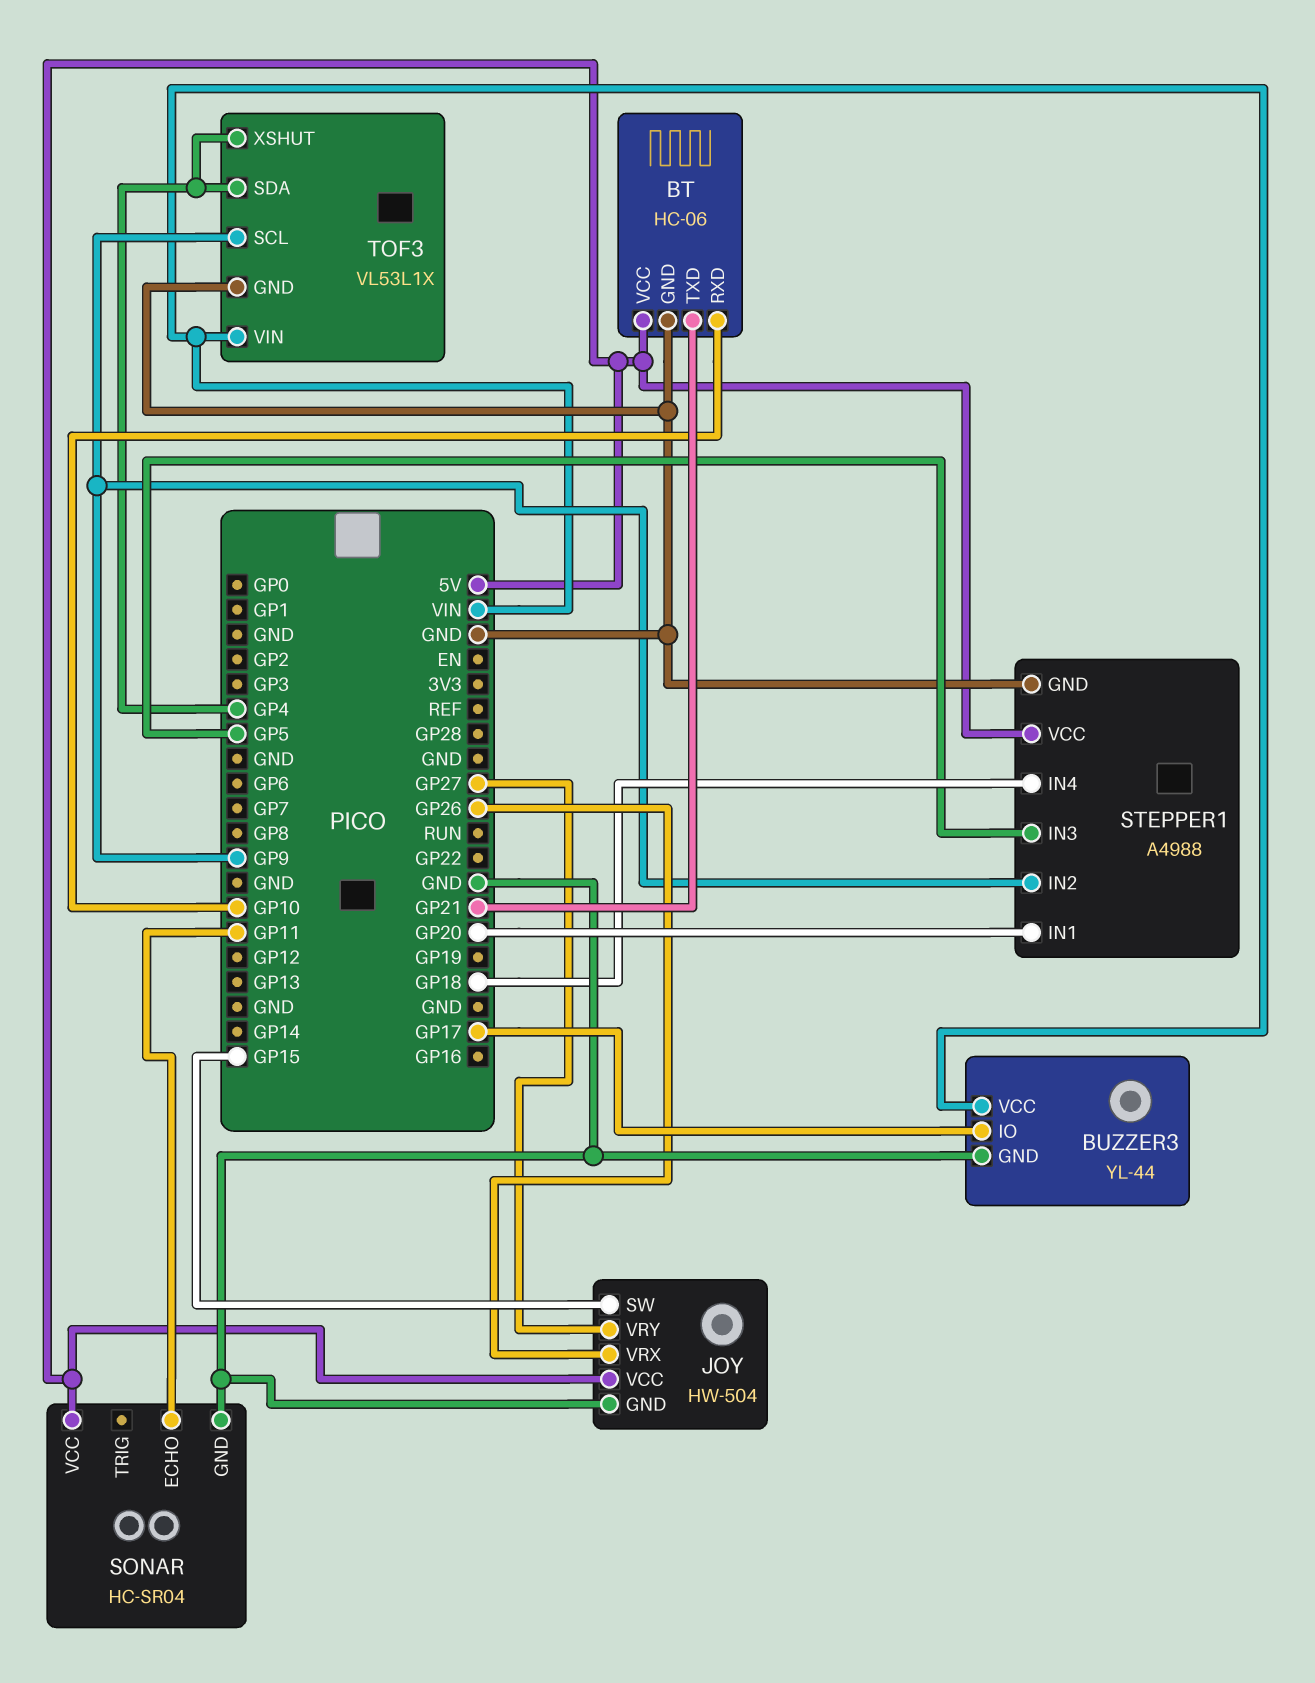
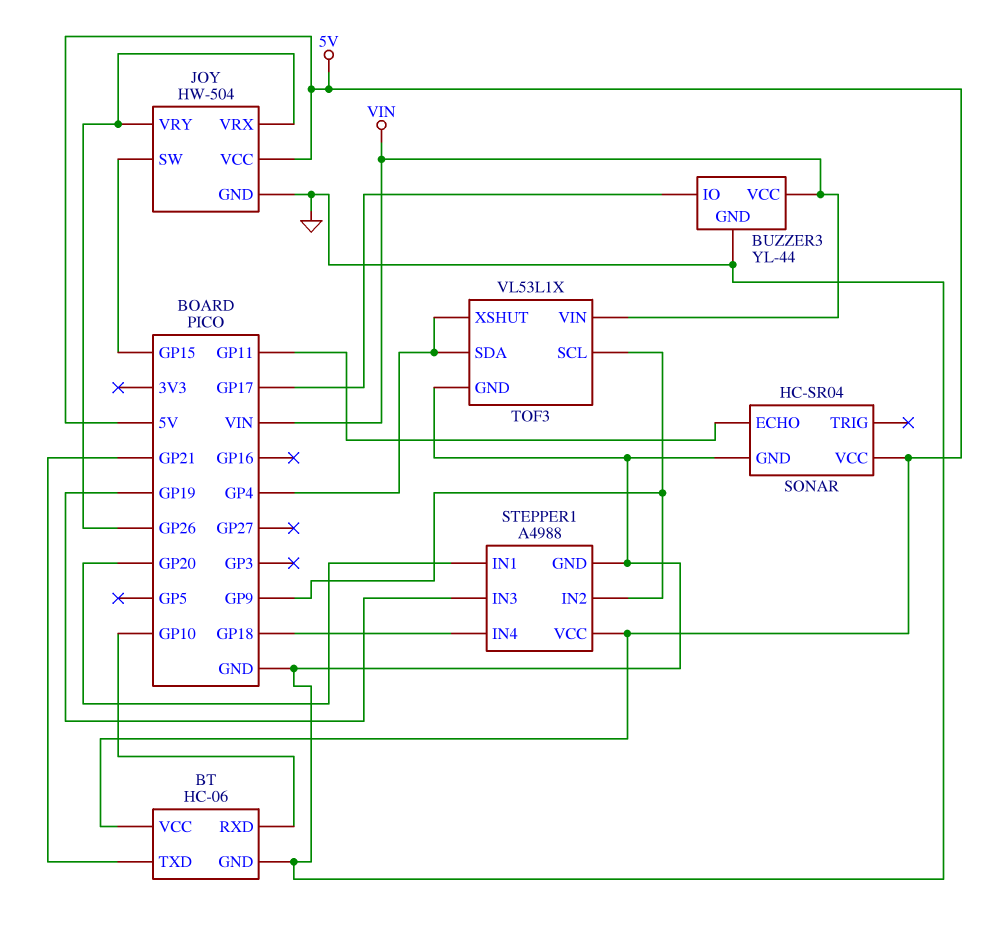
JOY pin VRY: GP27 -> GP26
STEPPER1 pin IN3: GP5 -> GP19

